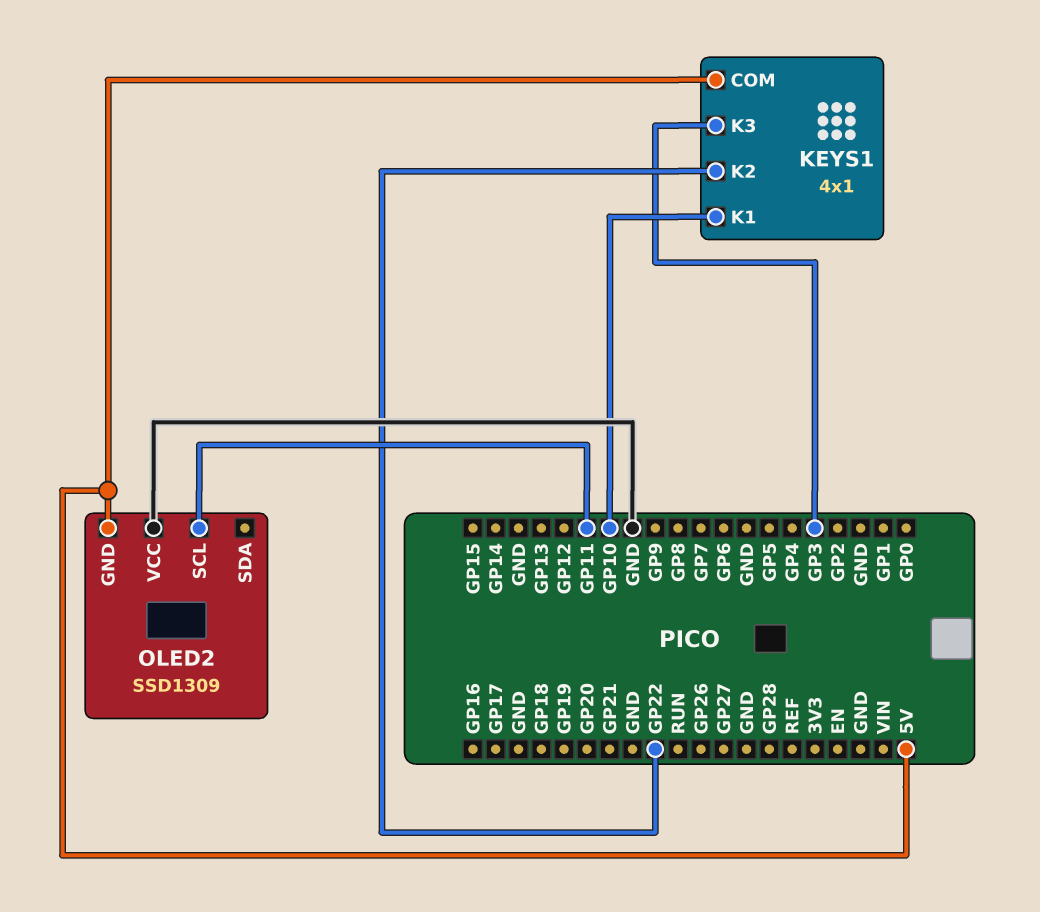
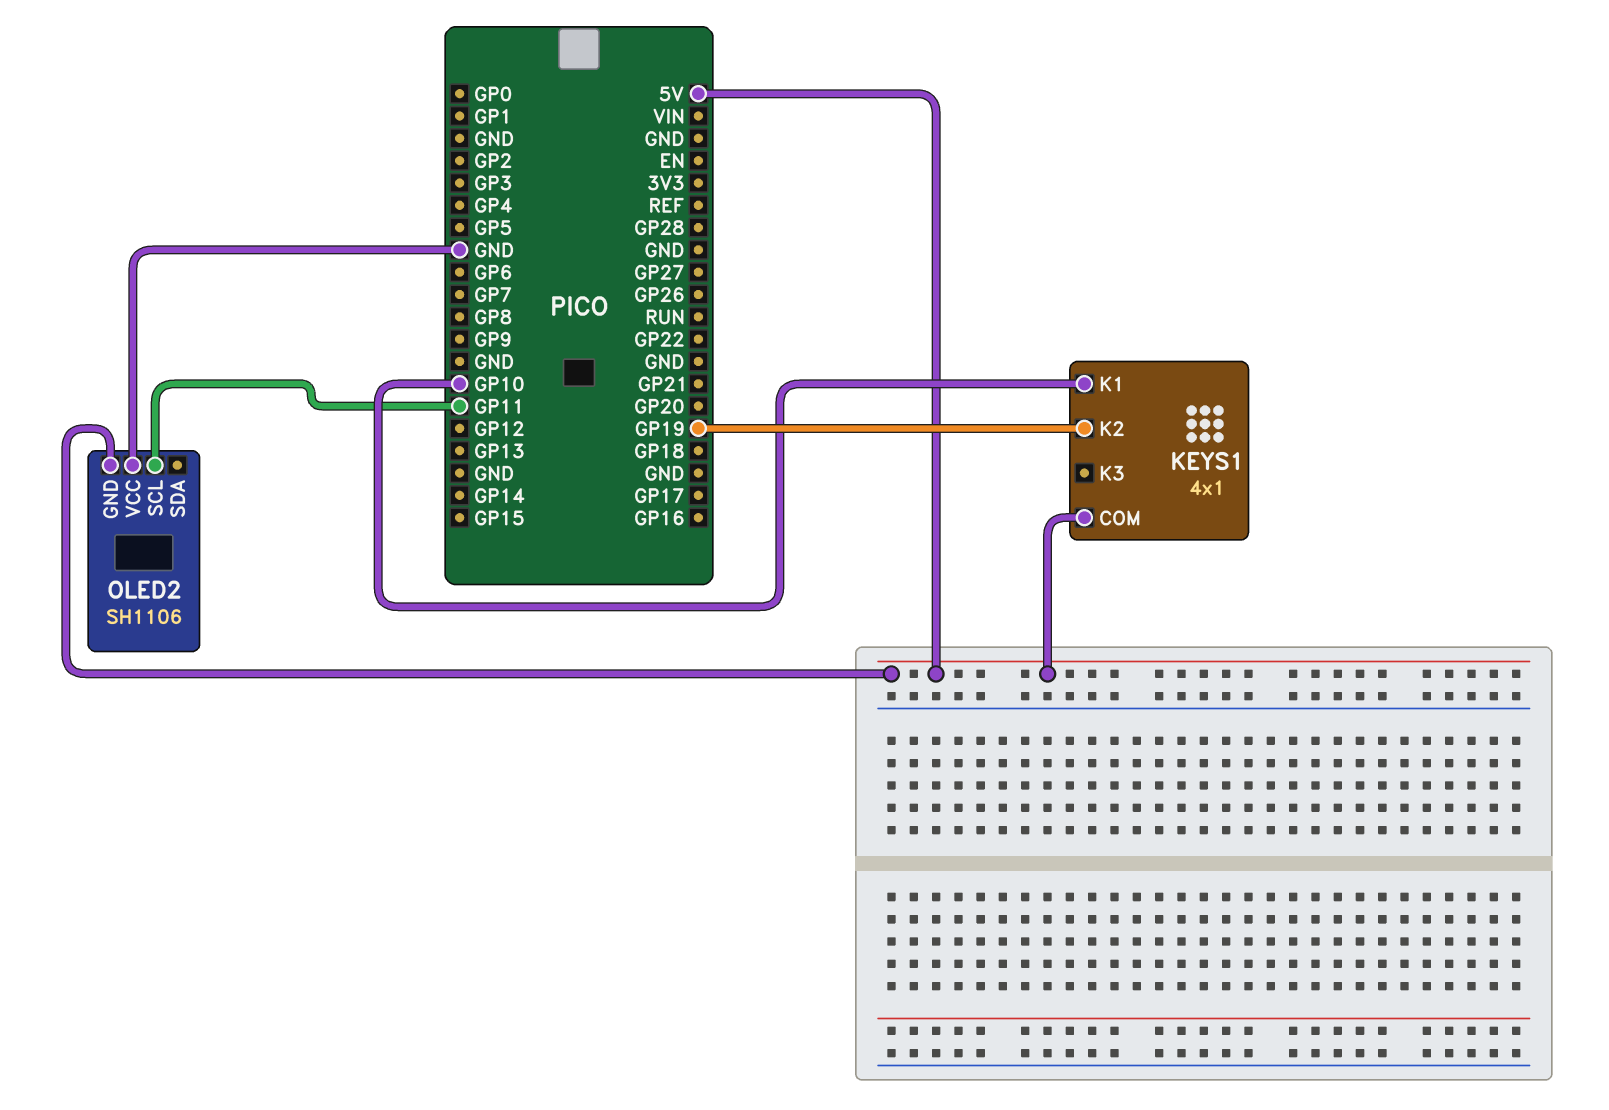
KEYS1 pin K2: GP22 -> GP19
KEYS1 pin K3: GP3 -> none
OLED2: SSD1309 -> SH1106

